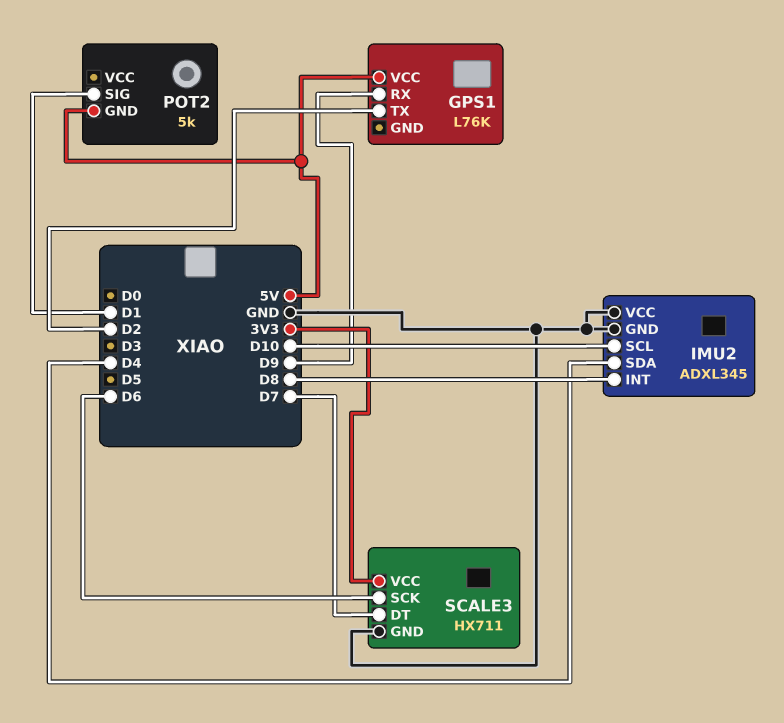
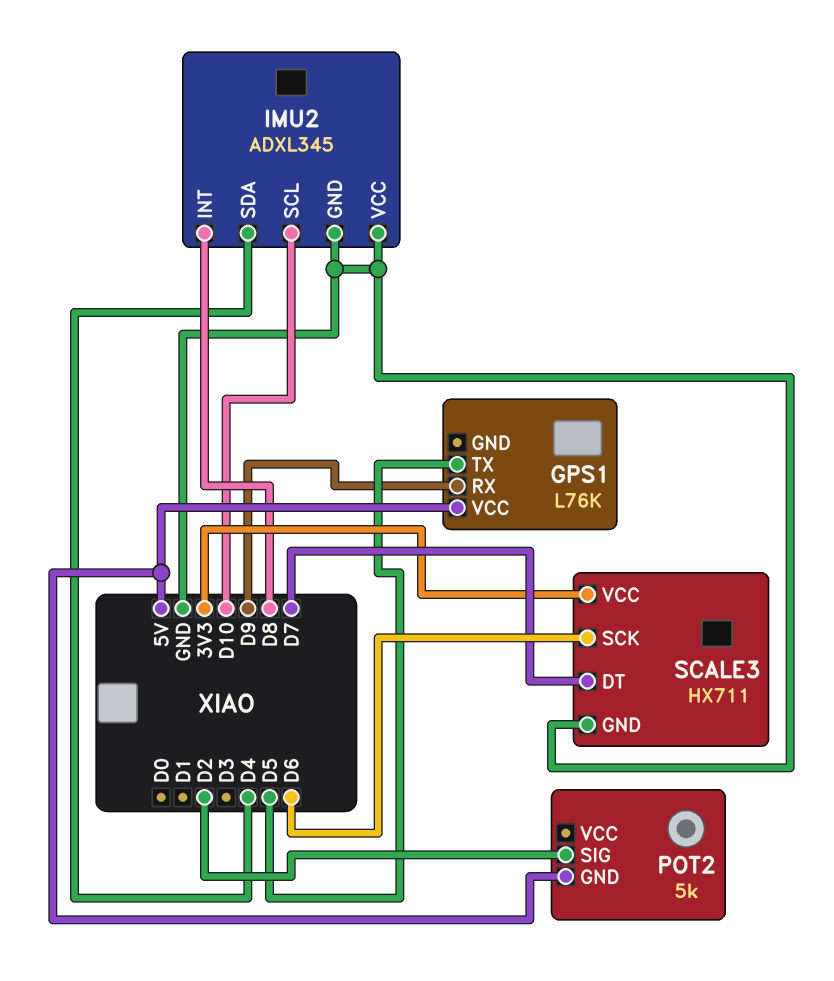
GPS1 pin TX: D2 -> D5
POT2 pin SIG: D1 -> D2

